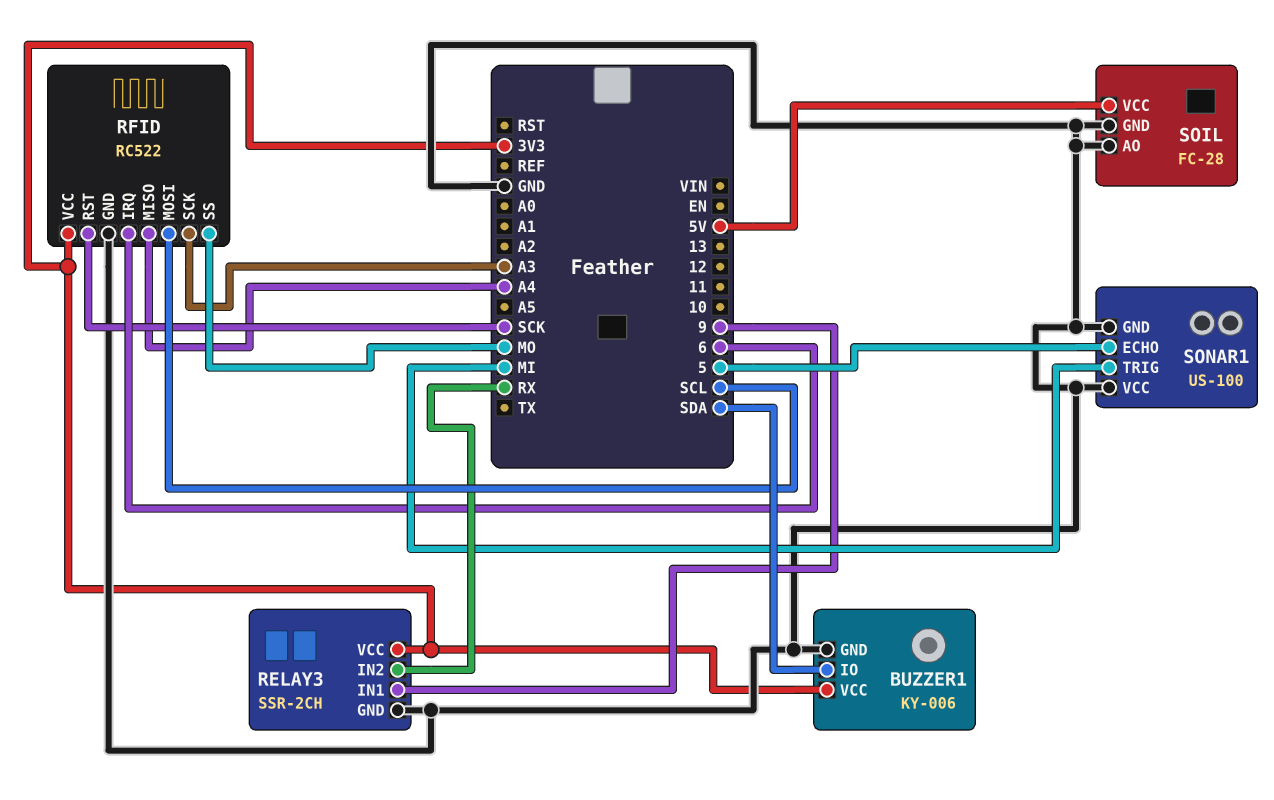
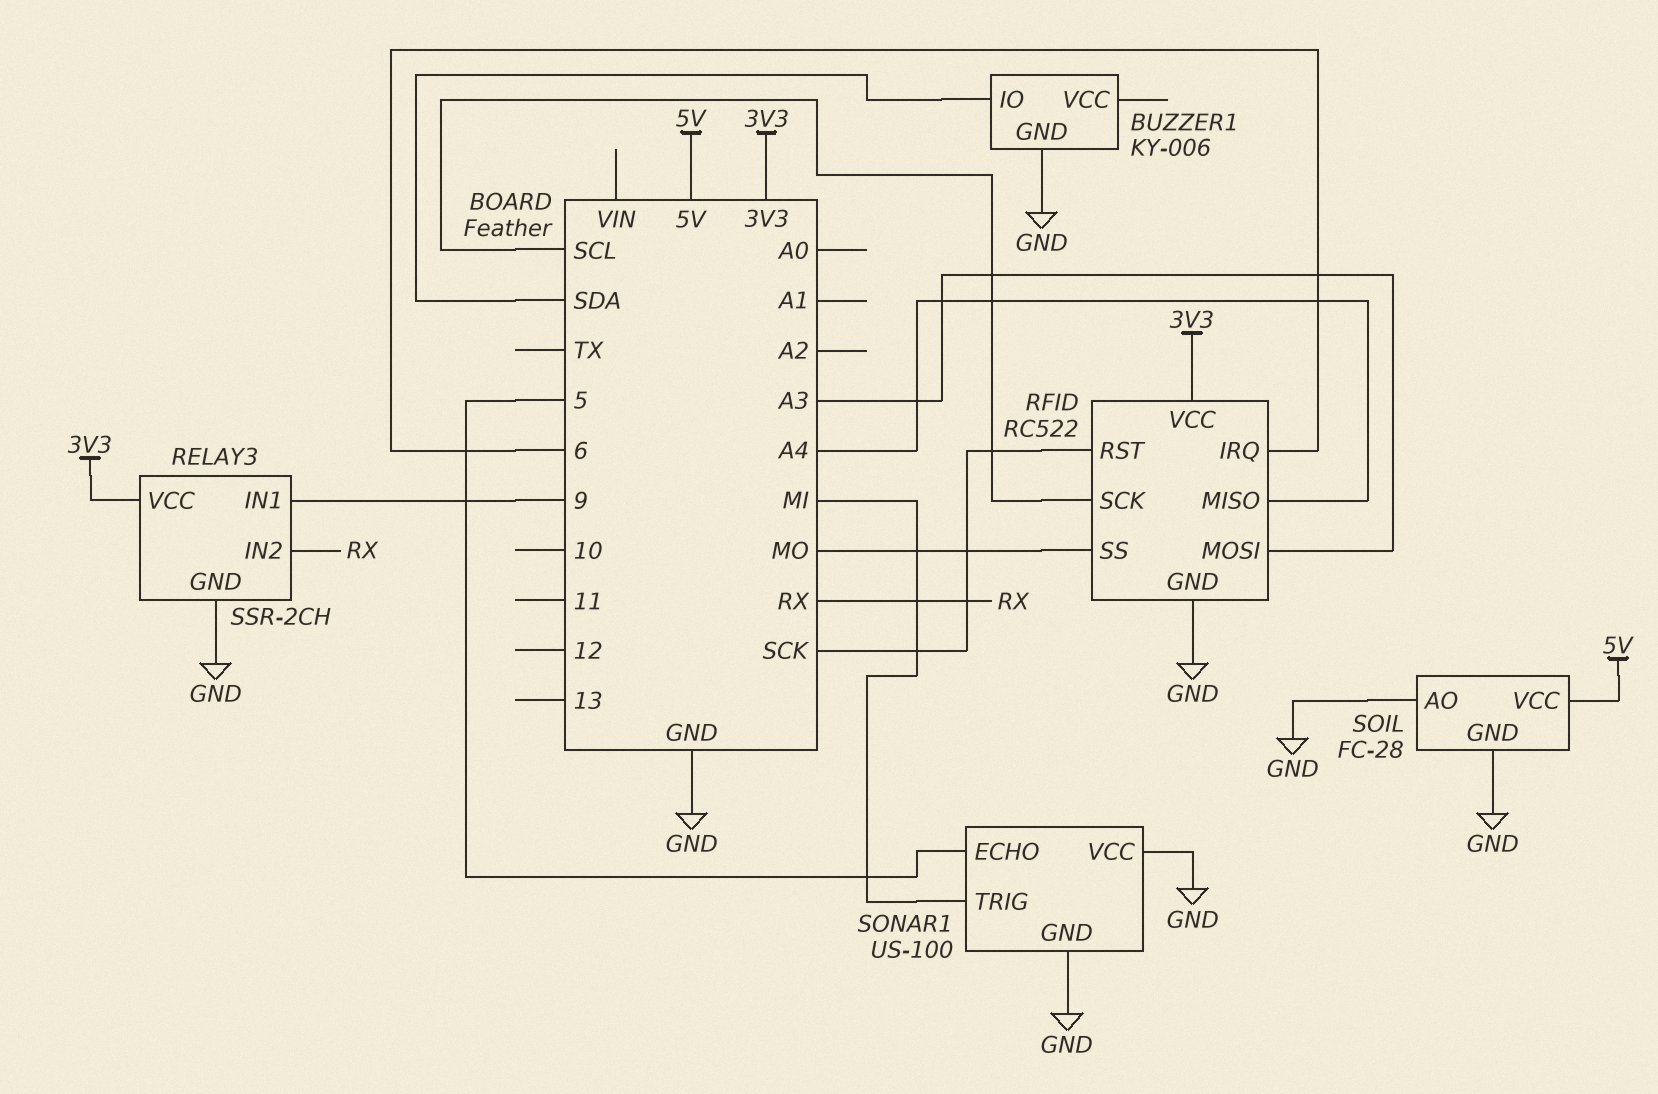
BUZZER1 pin VCC: 3V3 -> none
RFID pin MOSI: SCL -> A3
RFID pin SCK: A3 -> SCL

